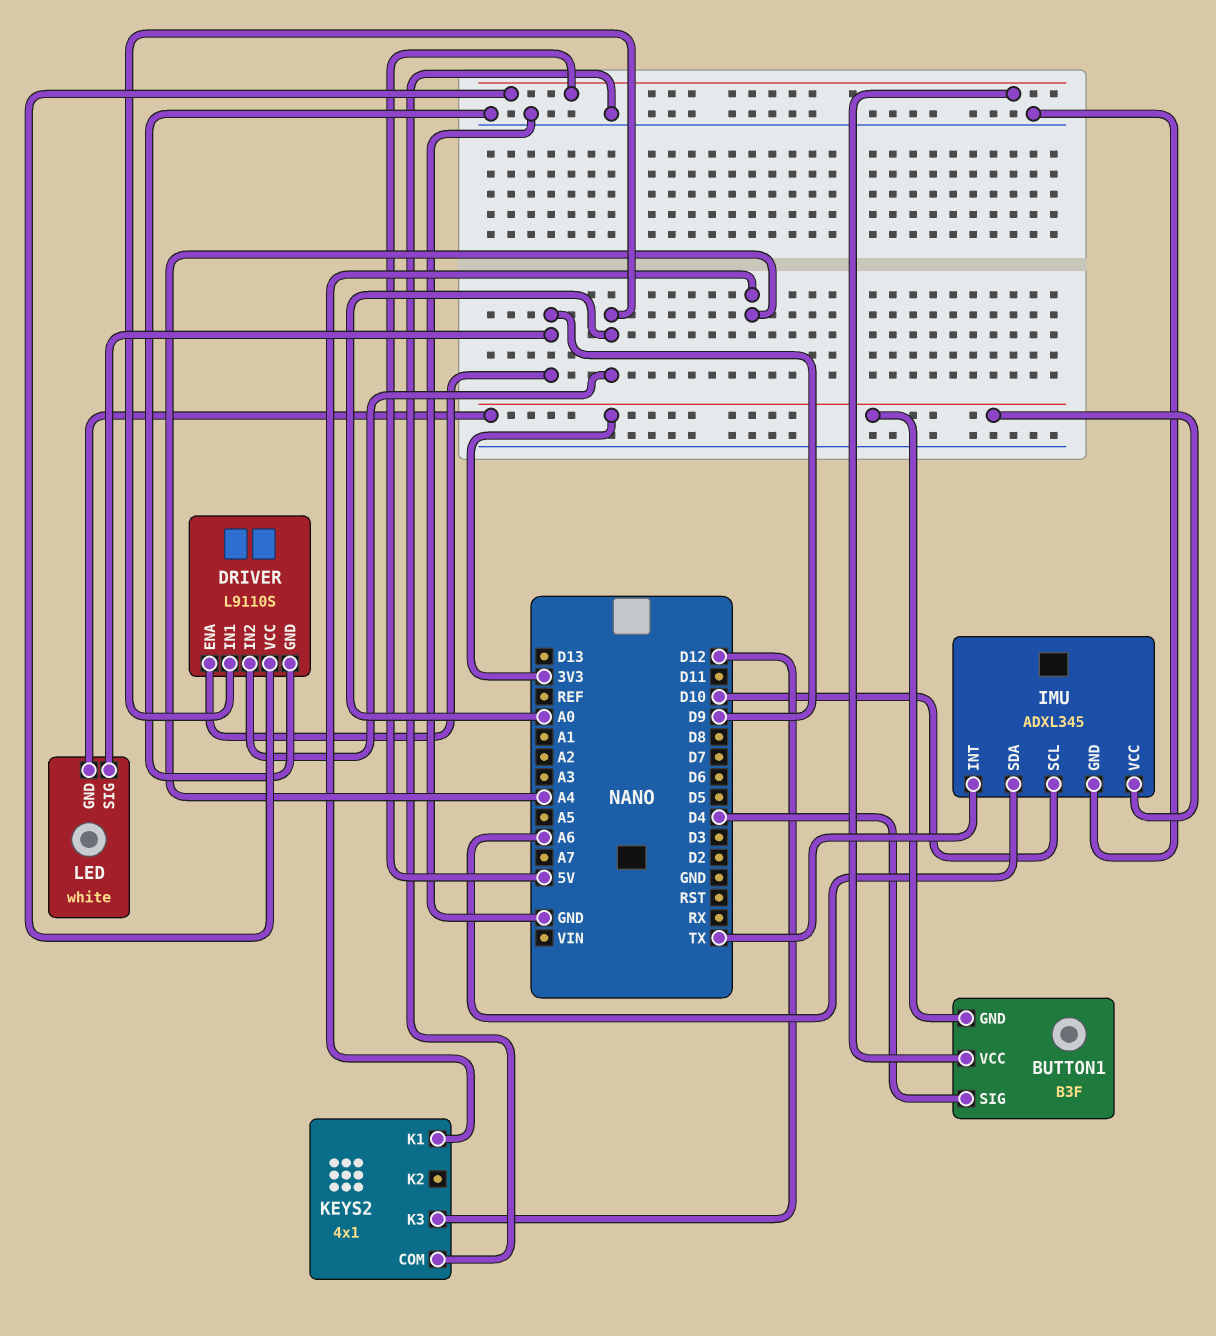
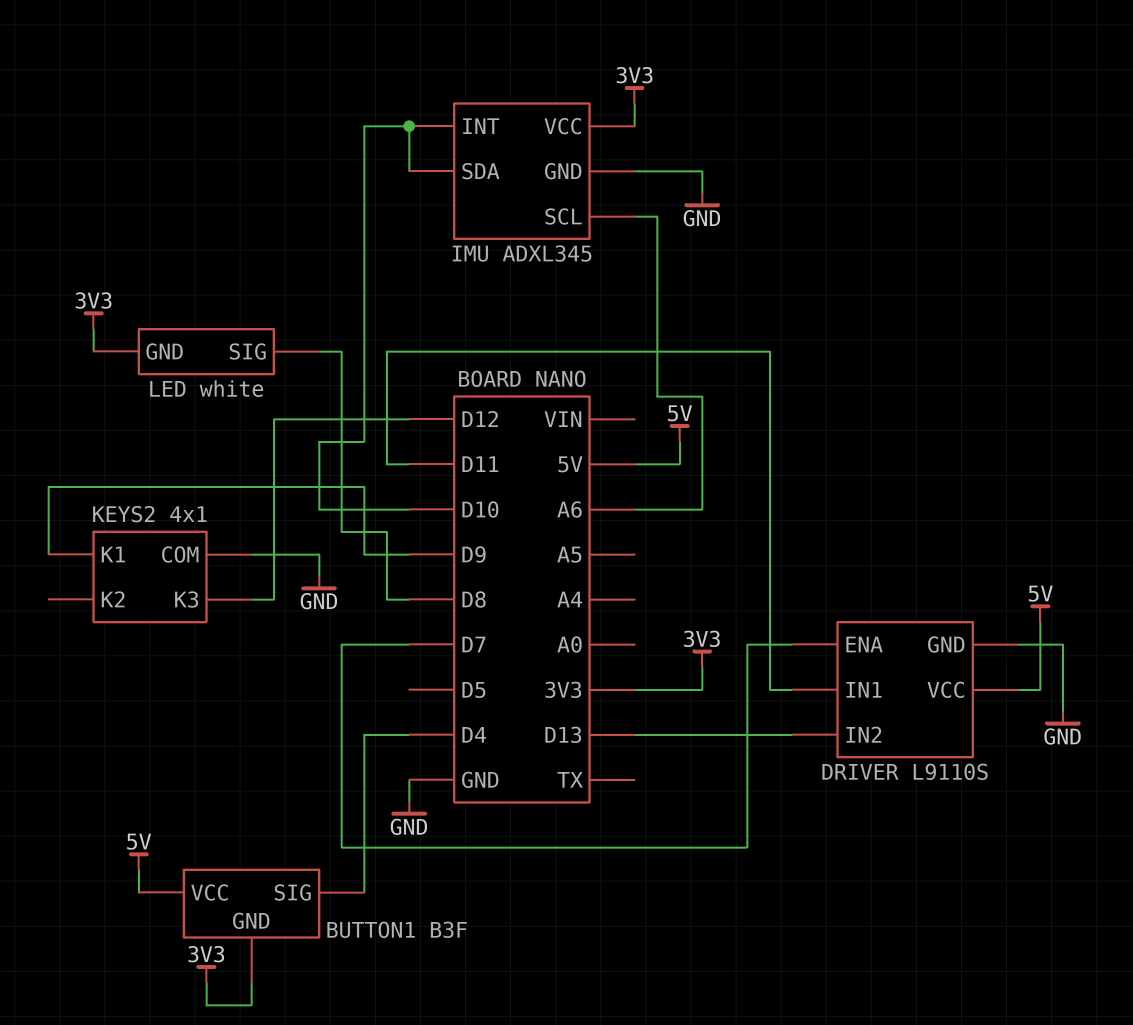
DRIVER pin ENA: D9 -> D7
DRIVER pin IN1: A0 -> D11
DRIVER pin IN2: A0 -> D13
IMU pin INT: TX -> D10
IMU pin SCL: D10 -> A6
IMU pin SDA: A6 -> D10
KEYS2 pin K1: A4 -> D9
LED pin SIG: D9 -> D8

